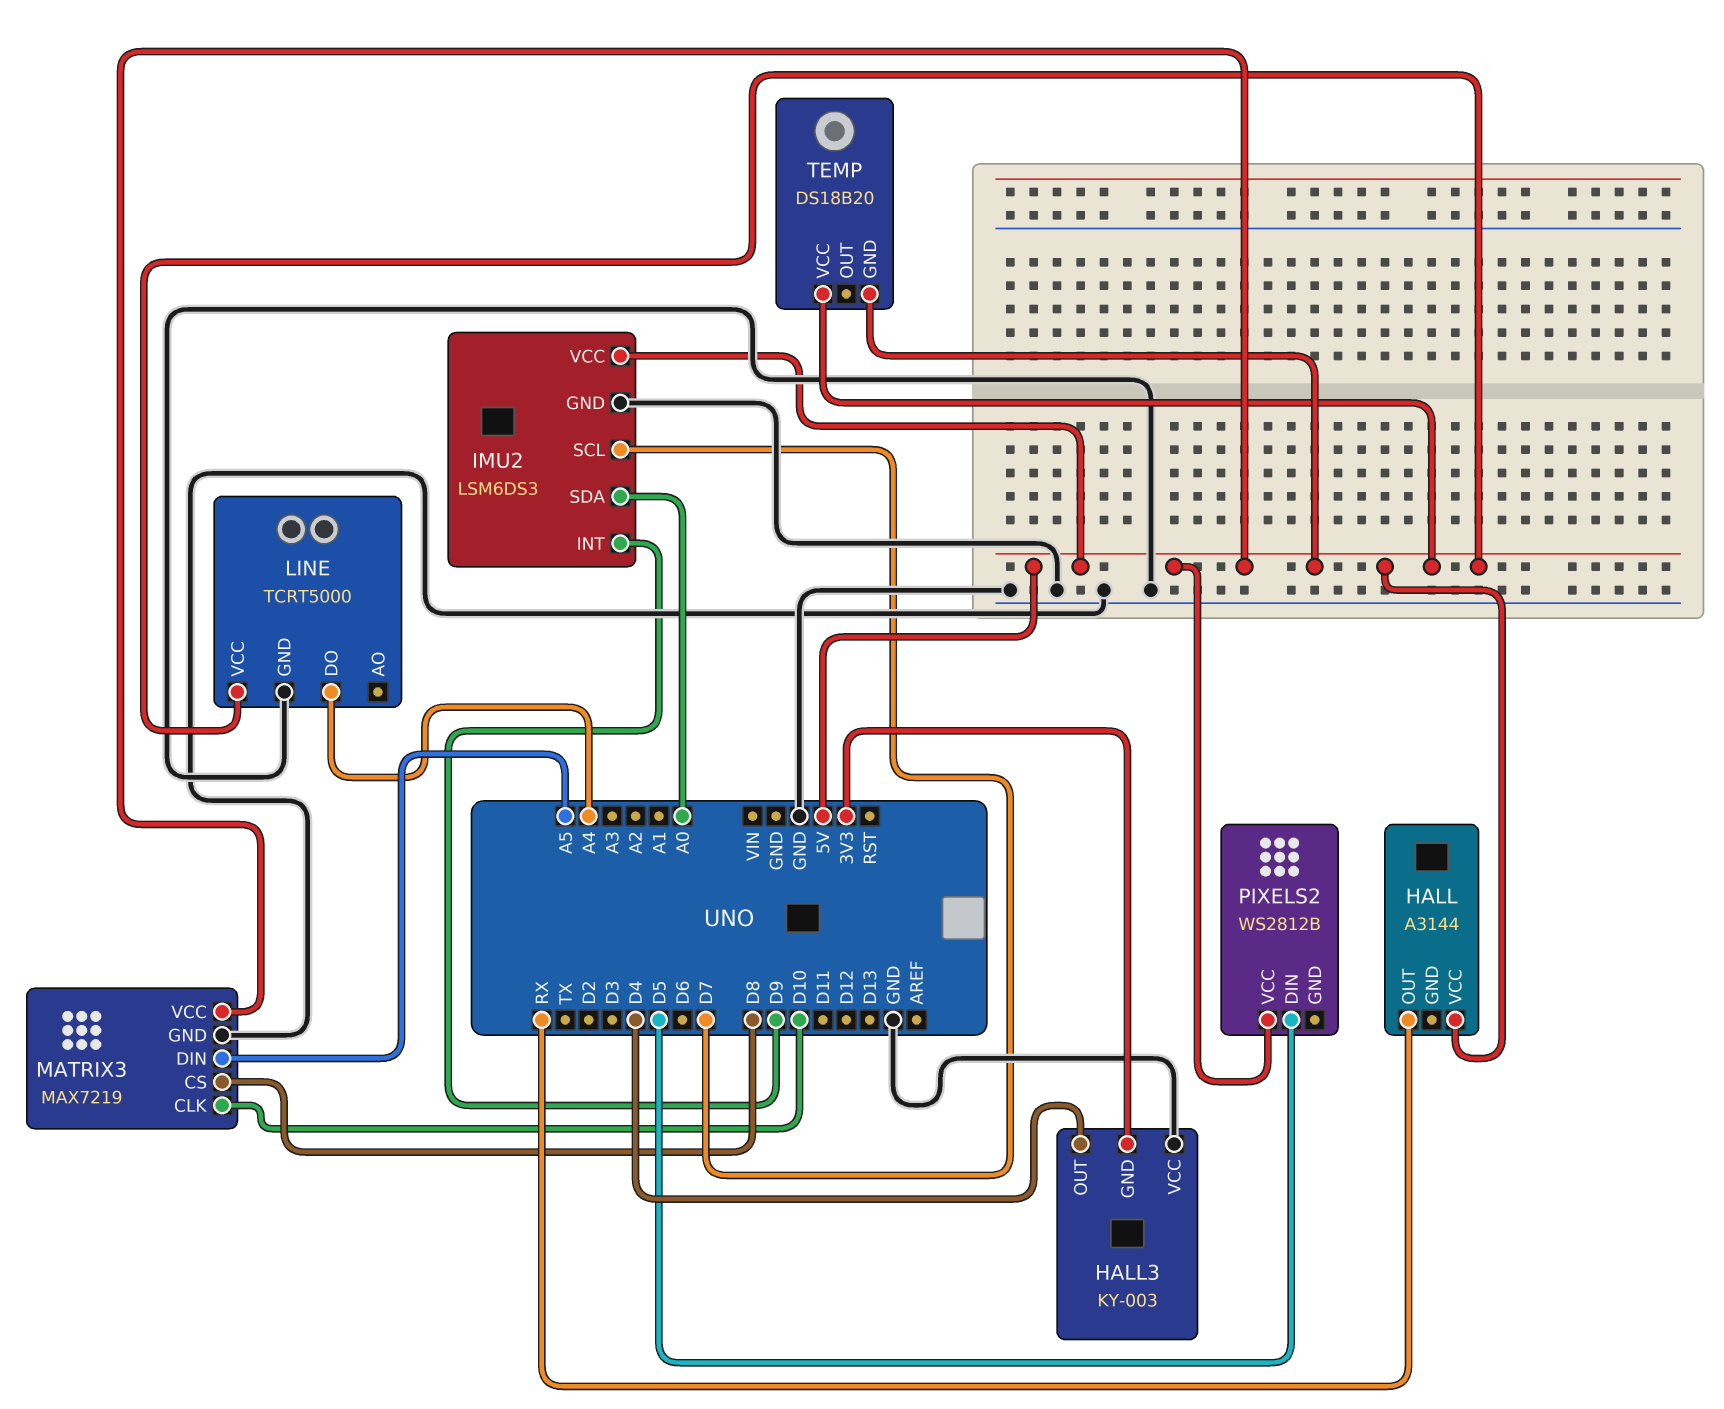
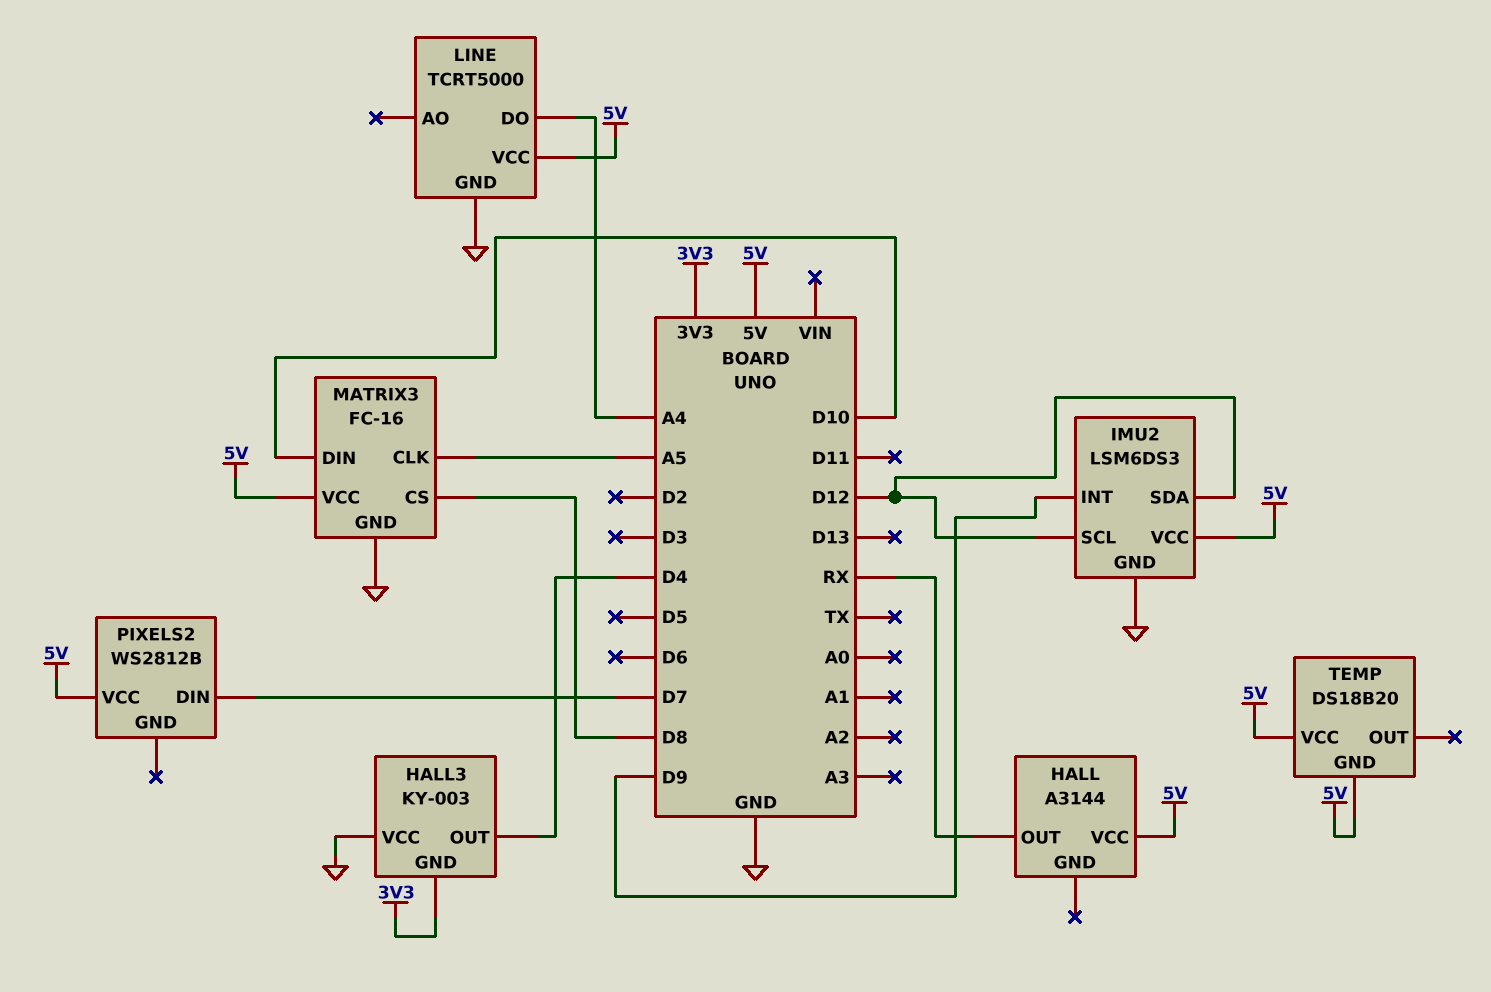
IMU2 pin SCL: D7 -> D12
IMU2 pin SDA: A0 -> D12
MATRIX3: MAX7219 -> FC-16
MATRIX3 pin CLK: D10 -> A5
MATRIX3 pin DIN: A5 -> D10
PIXELS2 pin DIN: D5 -> D7

